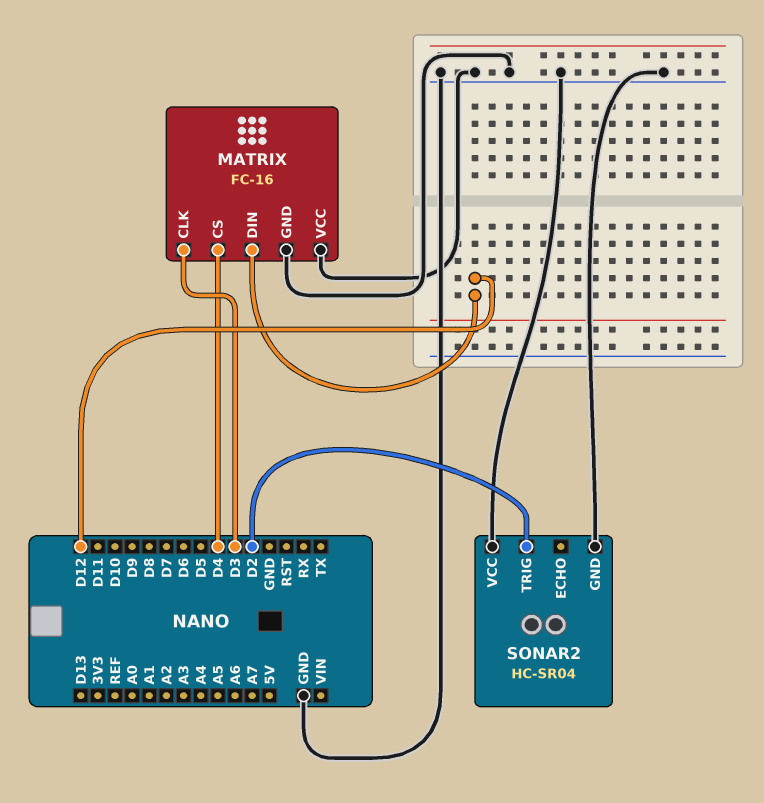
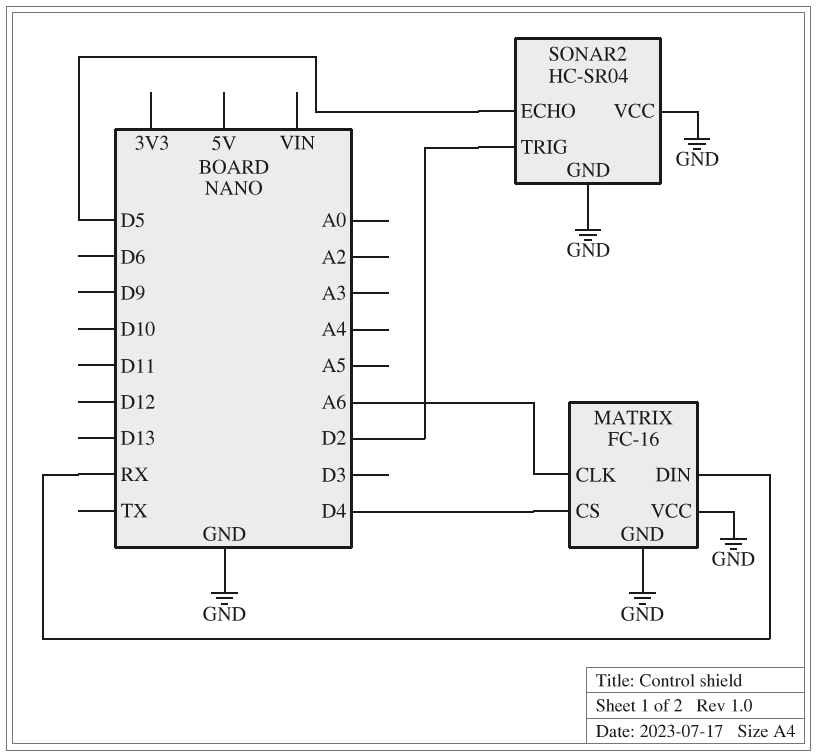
MATRIX pin CLK: D3 -> A6
MATRIX pin DIN: D12 -> RX
SONAR2 pin ECHO: none -> D5

